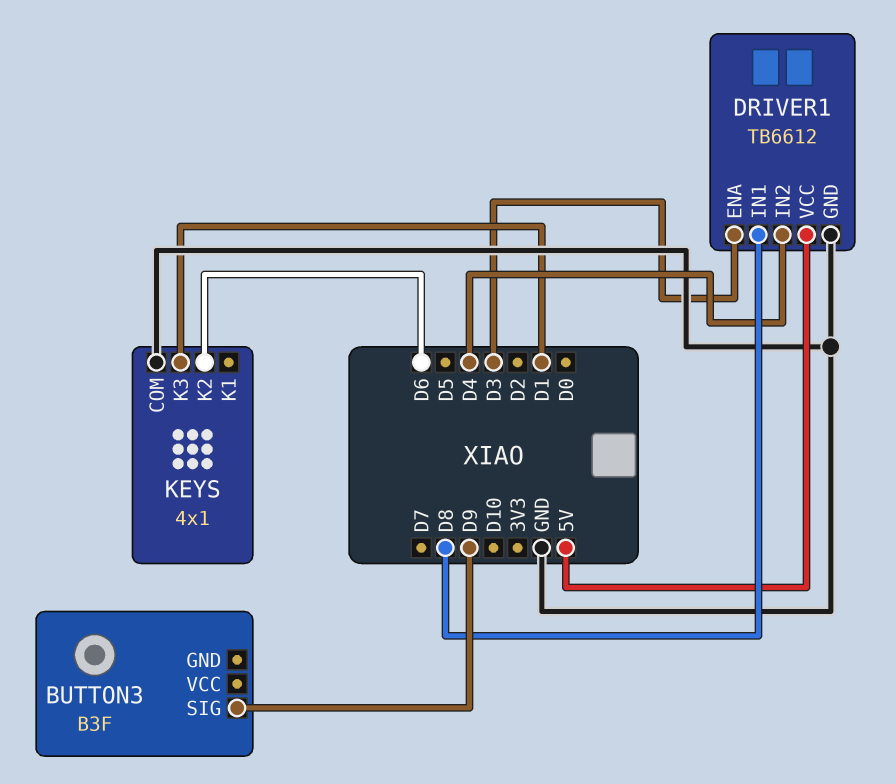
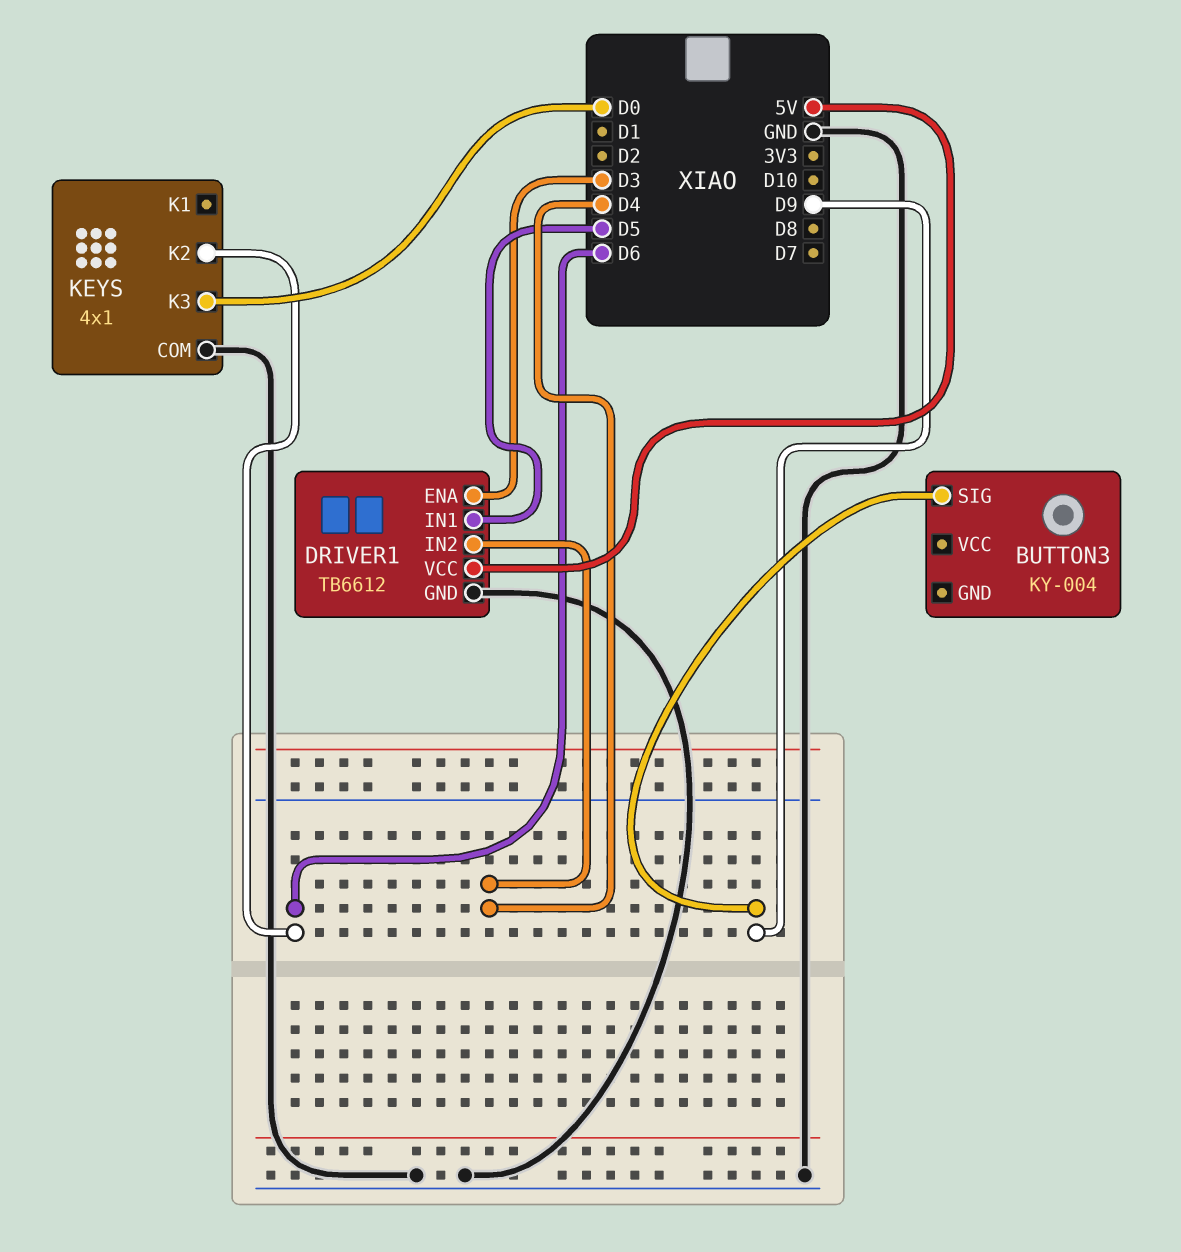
BUTTON3: B3F -> KY-004
DRIVER1 pin IN1: D8 -> D5
KEYS pin K3: D1 -> D0

